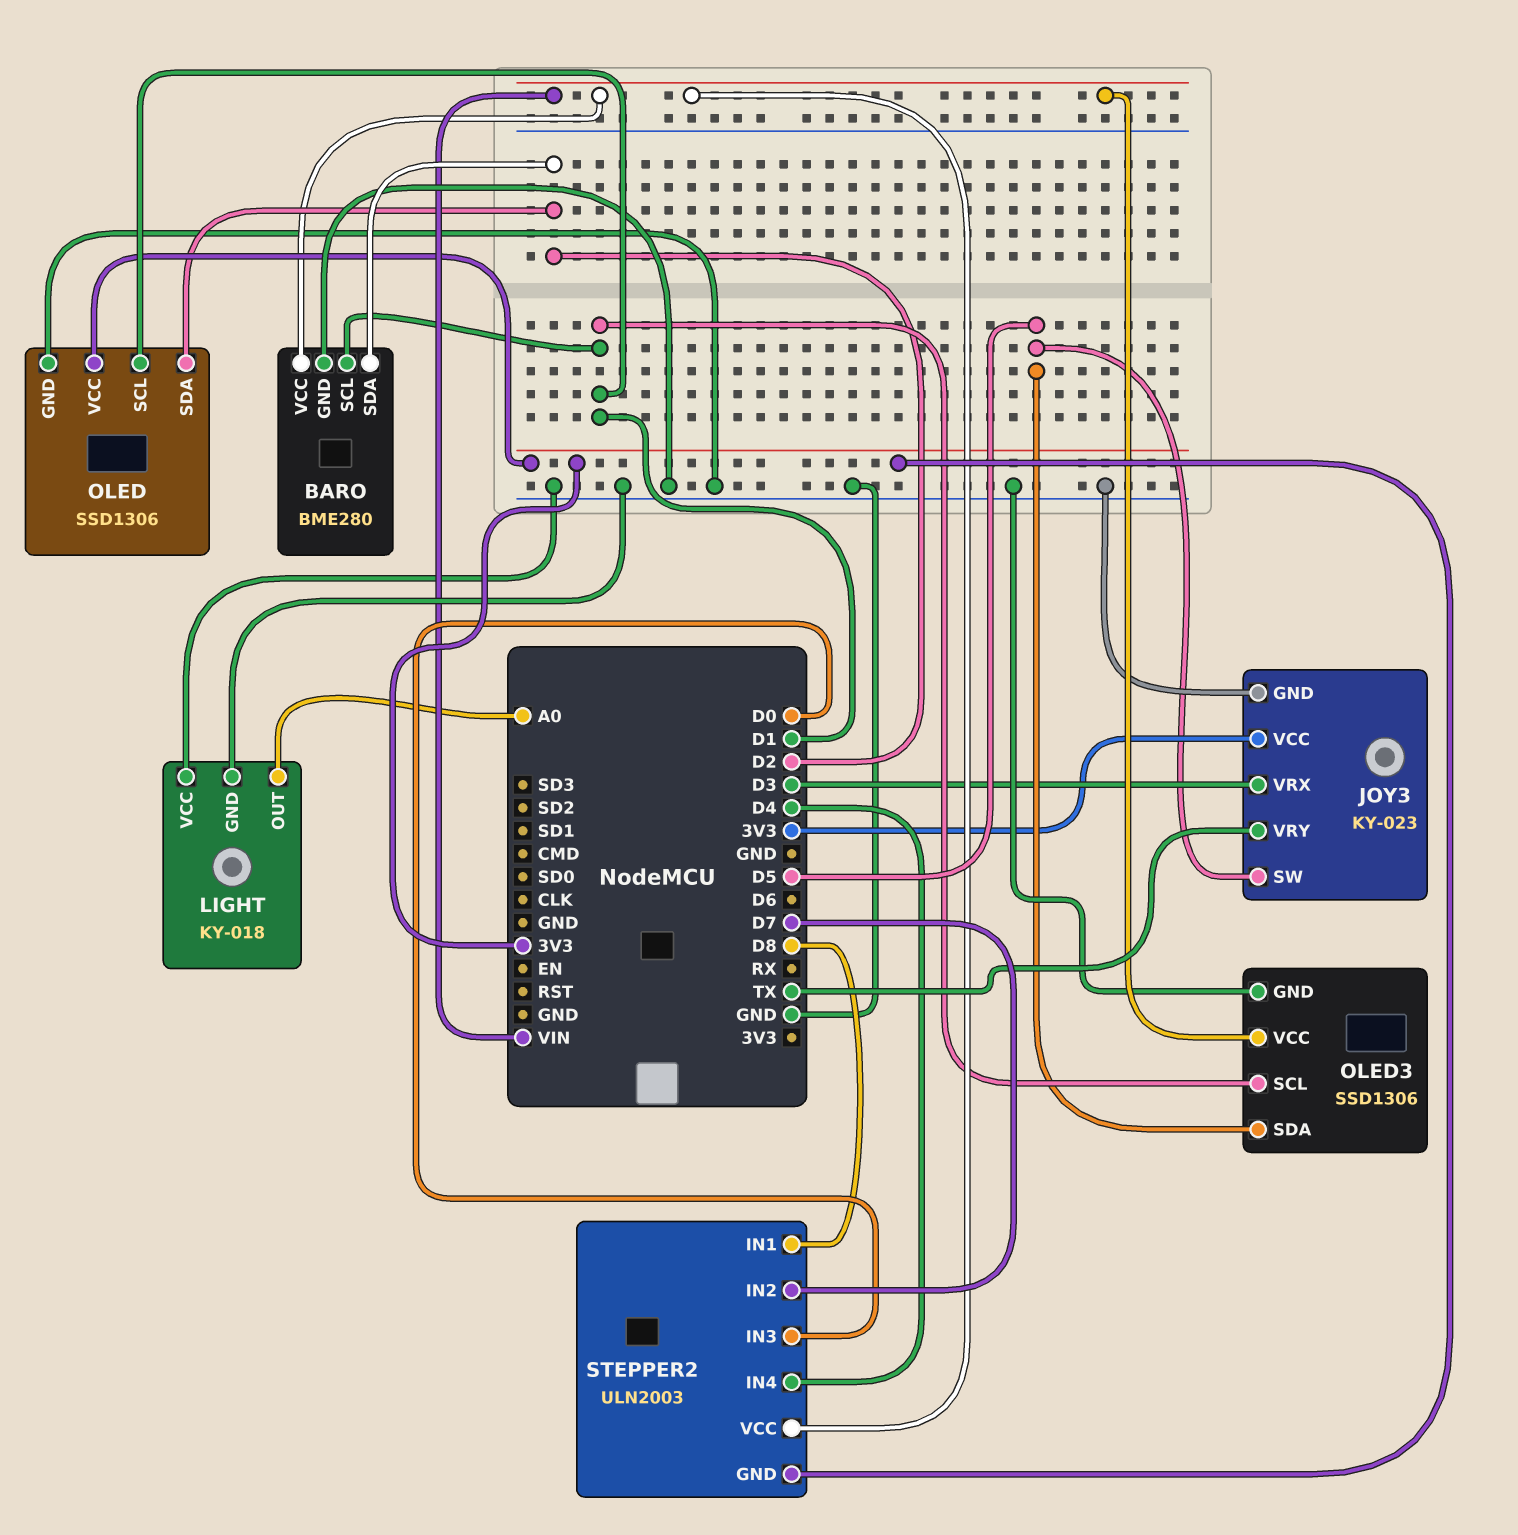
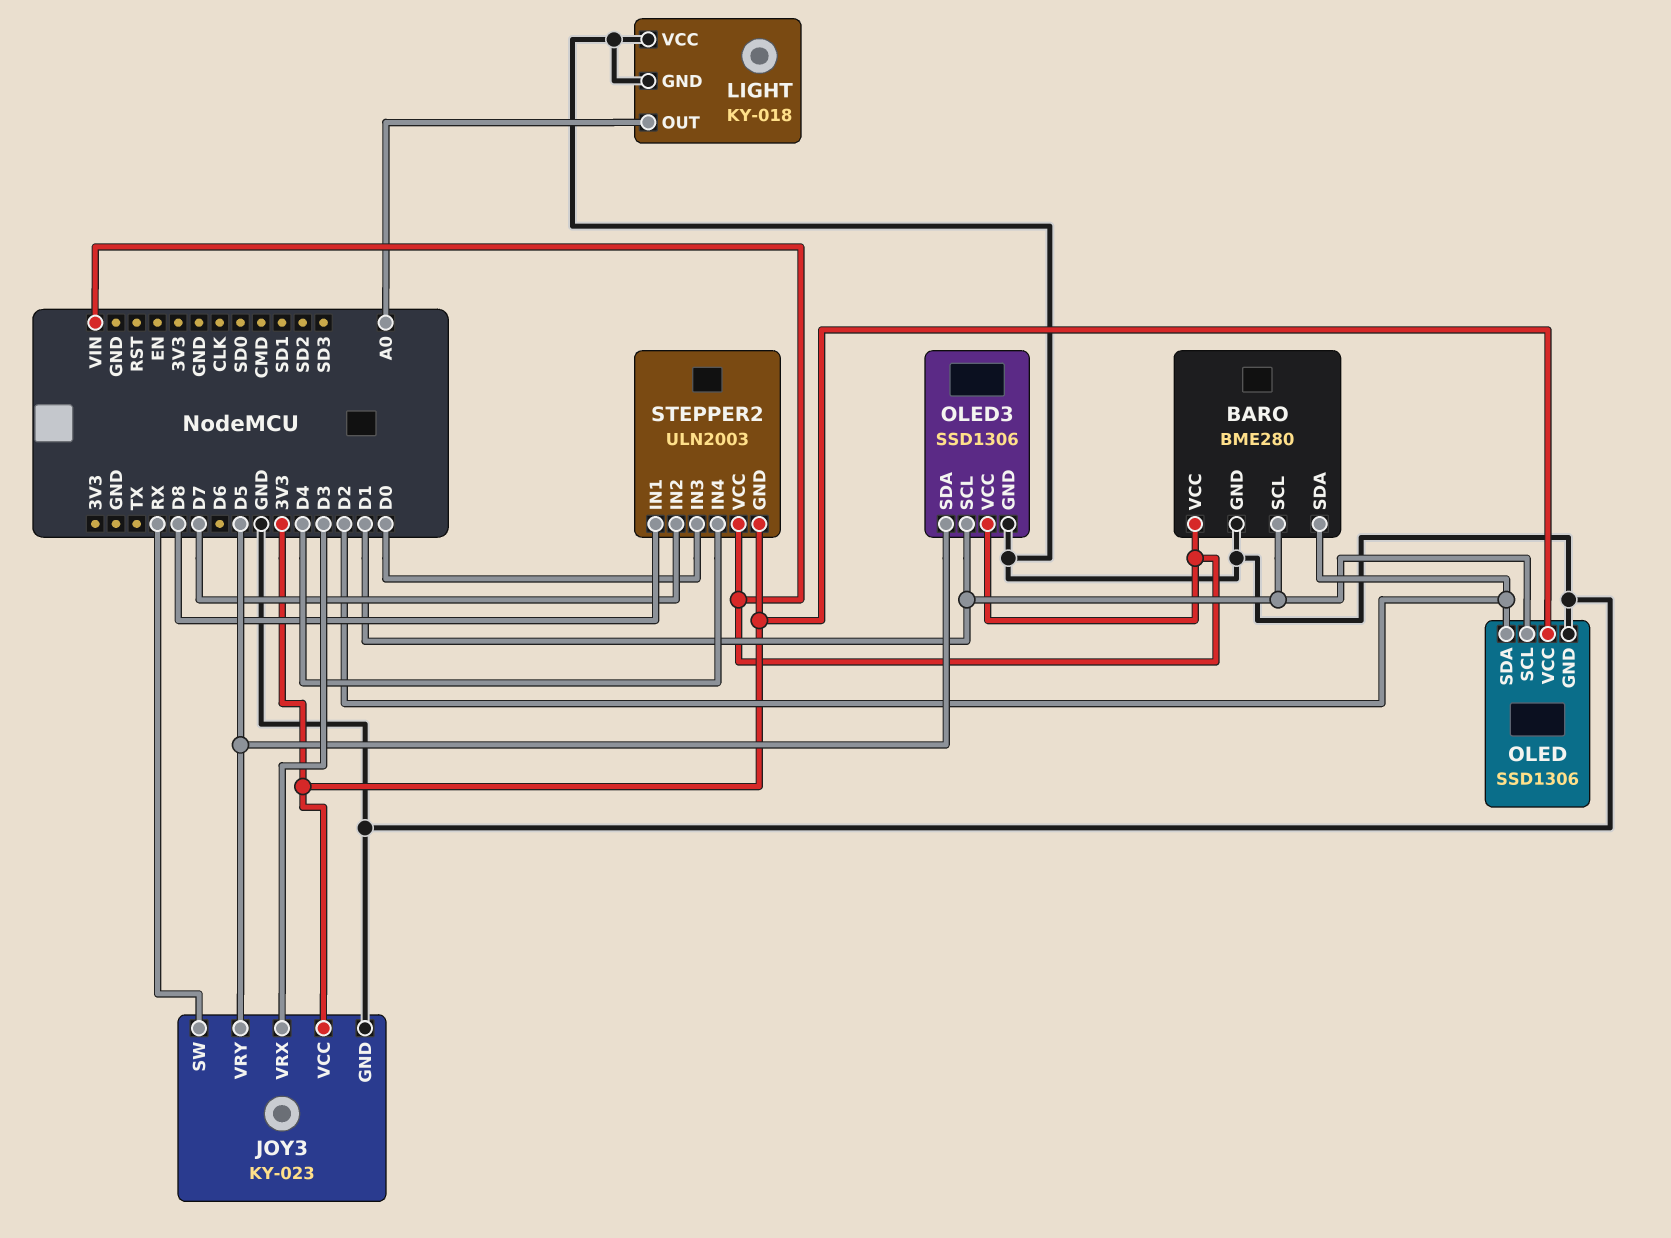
JOY3 pin SW: D5 -> RX
JOY3 pin VRY: TX -> D5

